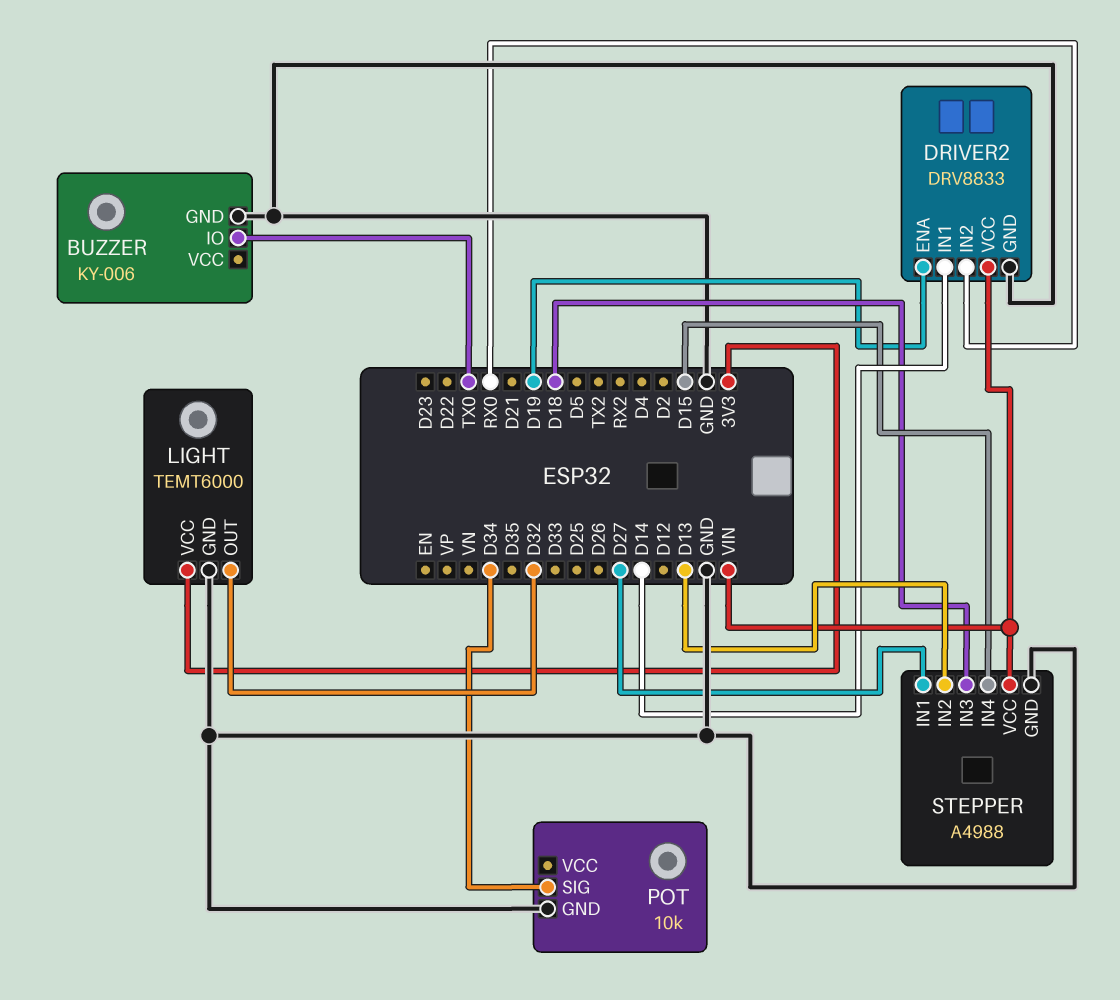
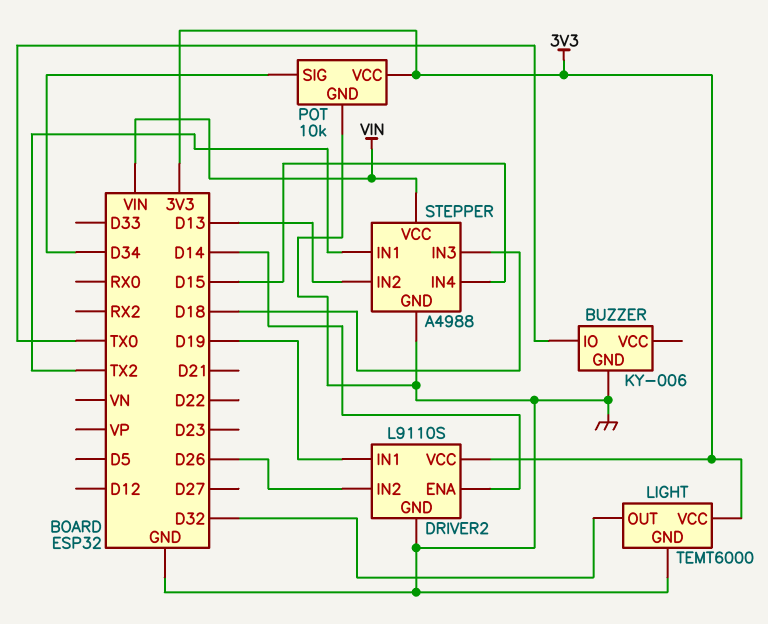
DRIVER2: DRV8833 -> L9110S
DRIVER2 pin ENA: D19 -> D14
DRIVER2 pin IN1: D14 -> D19
DRIVER2 pin IN2: RX0 -> D26
DRIVER2 pin VCC: VIN -> 3V3
POT pin VCC: none -> 3V3
STEPPER pin IN1: D27 -> TX2

